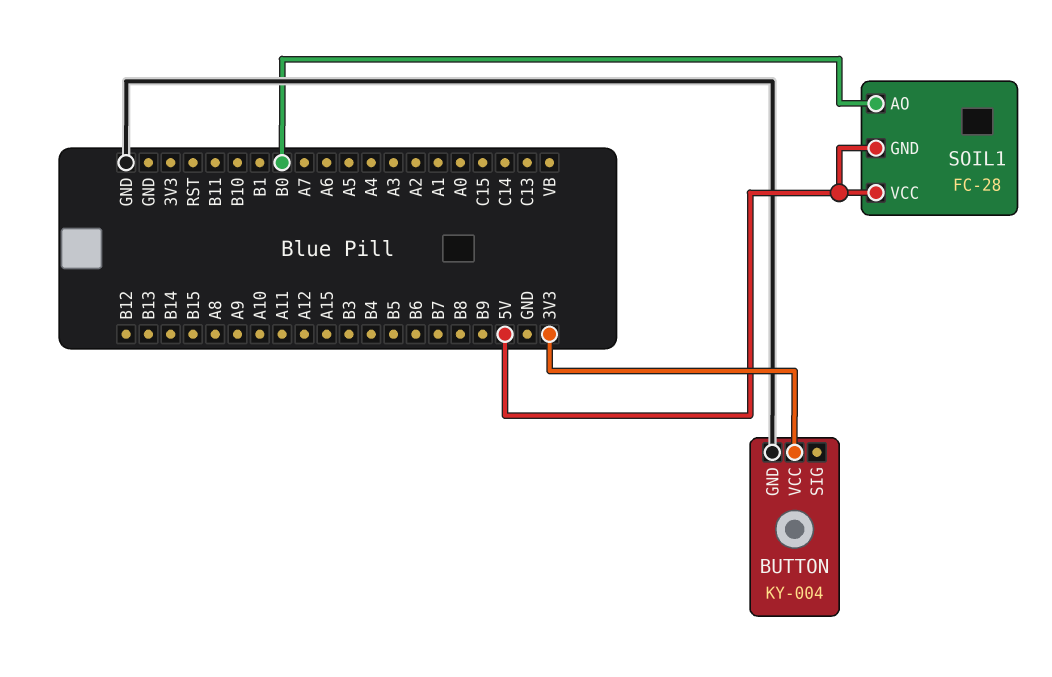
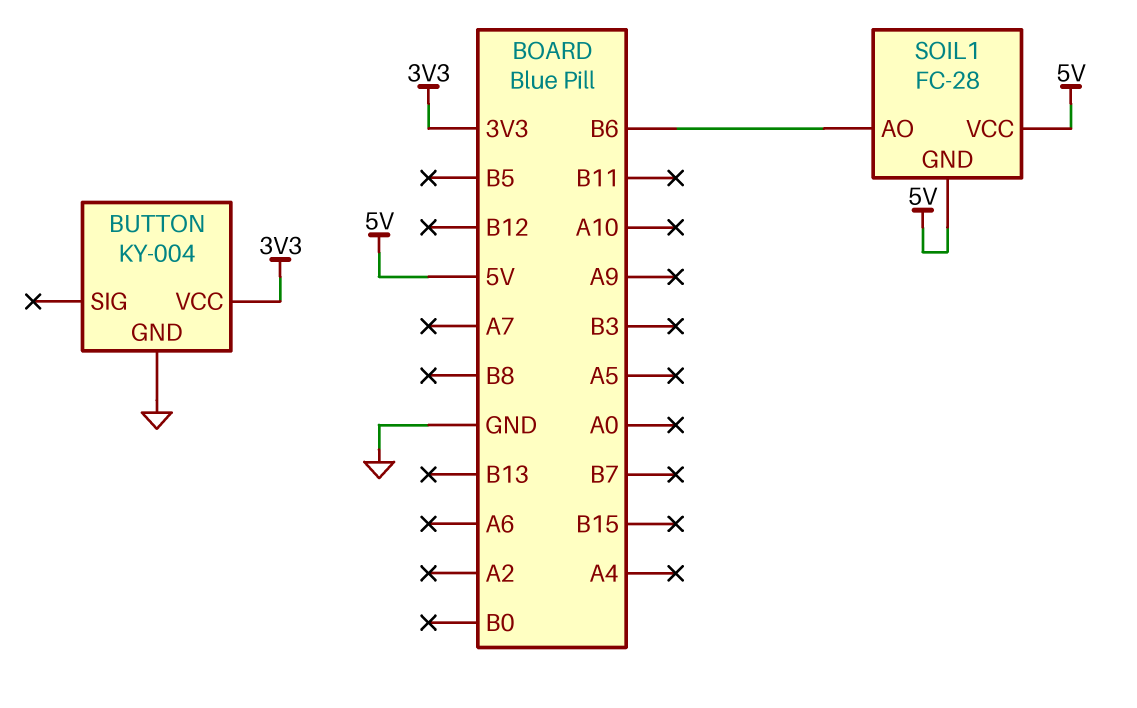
SOIL1 pin AO: B0 -> B6

